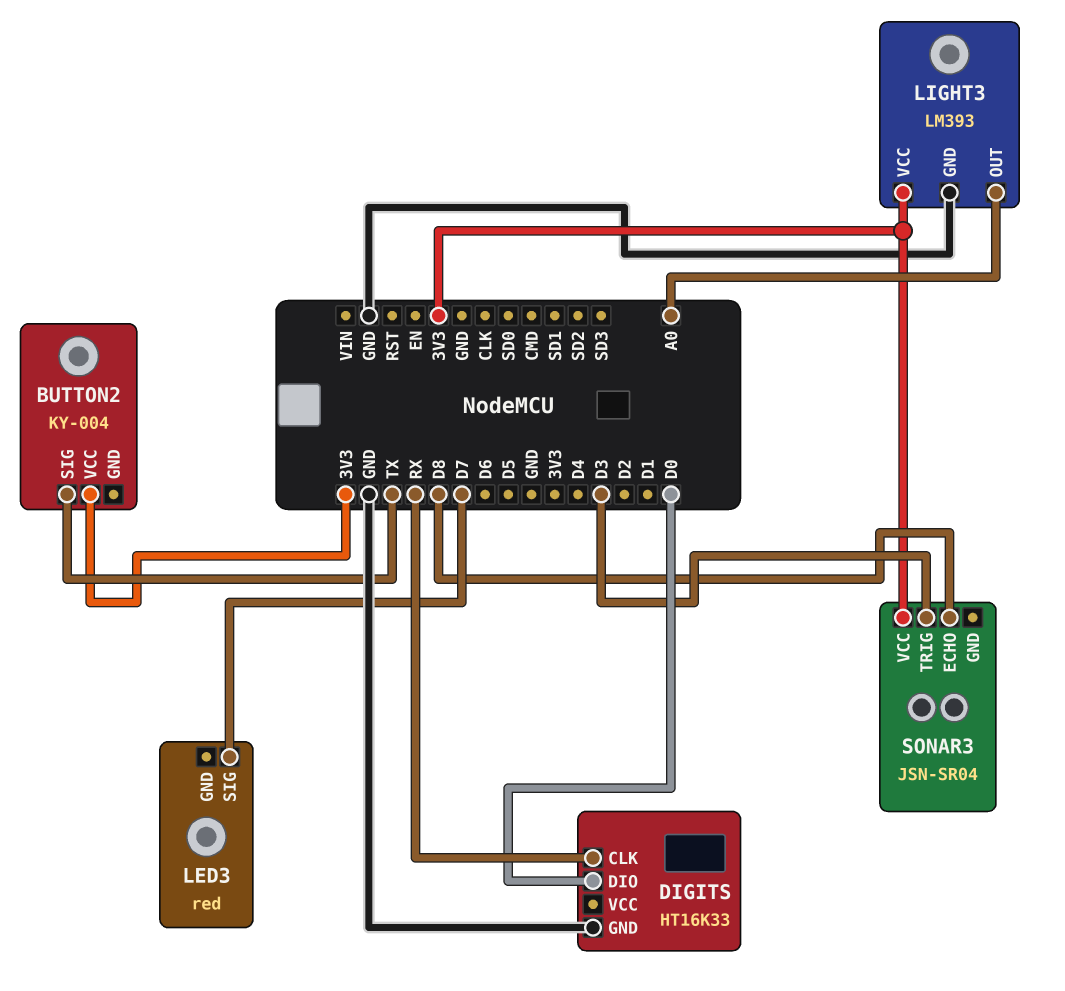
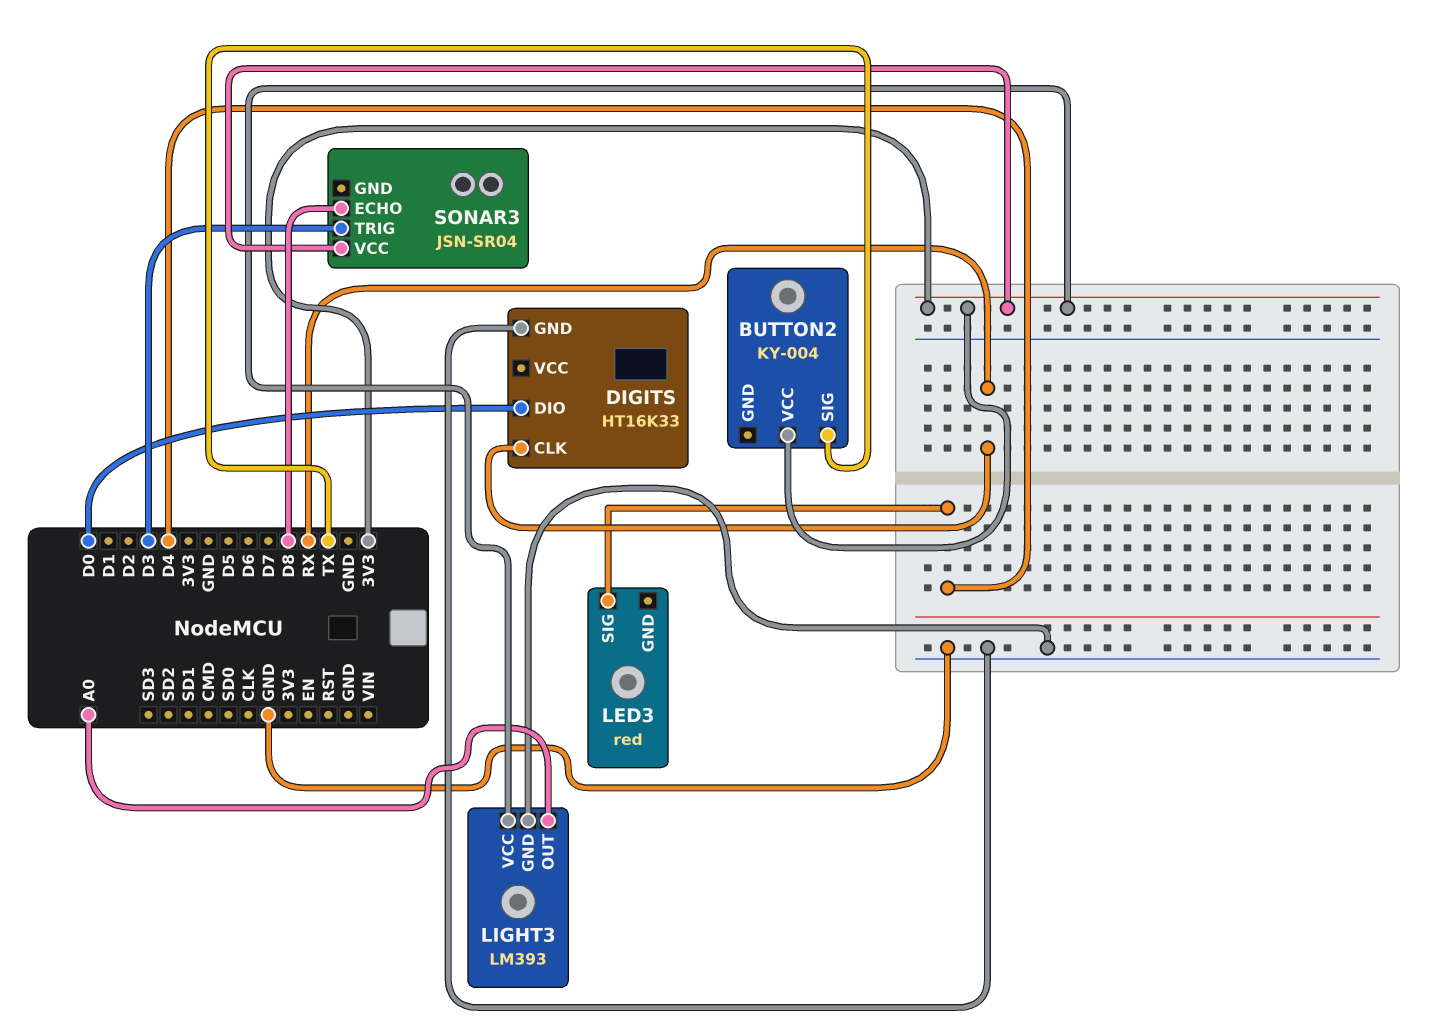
LED3 pin SIG: D7 -> D4

